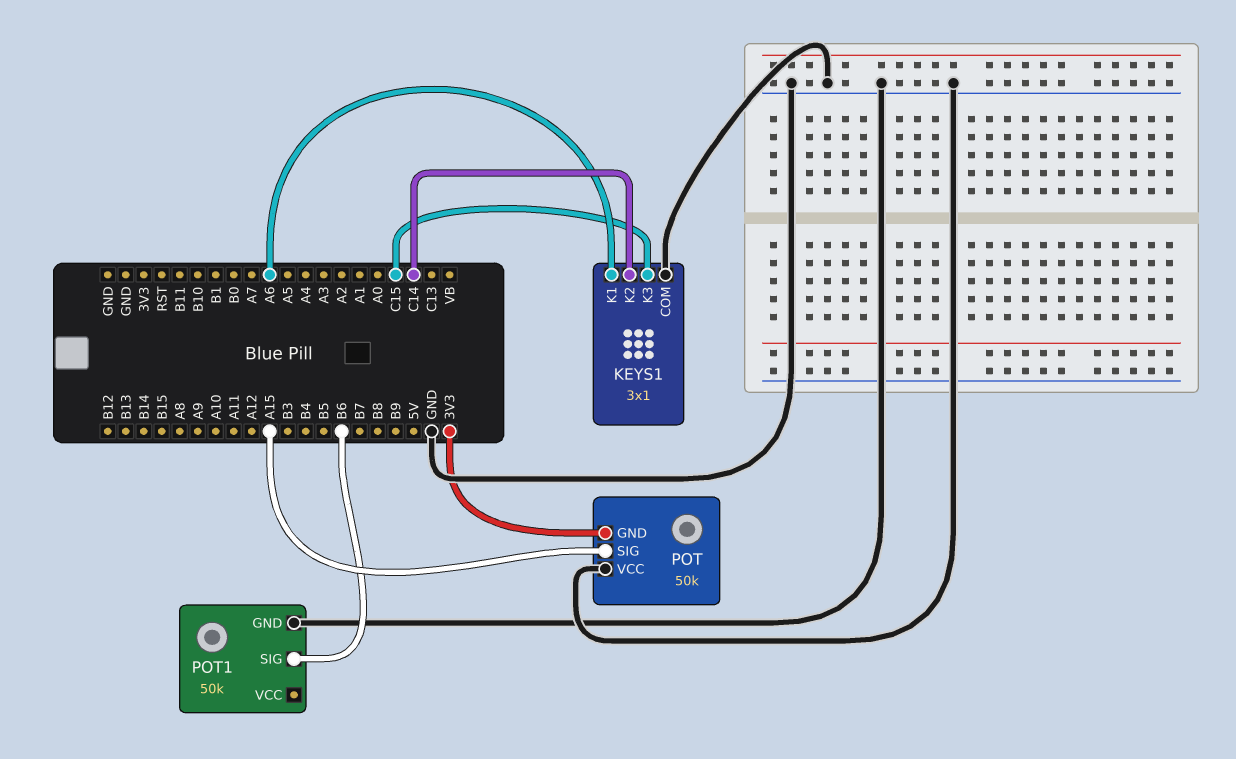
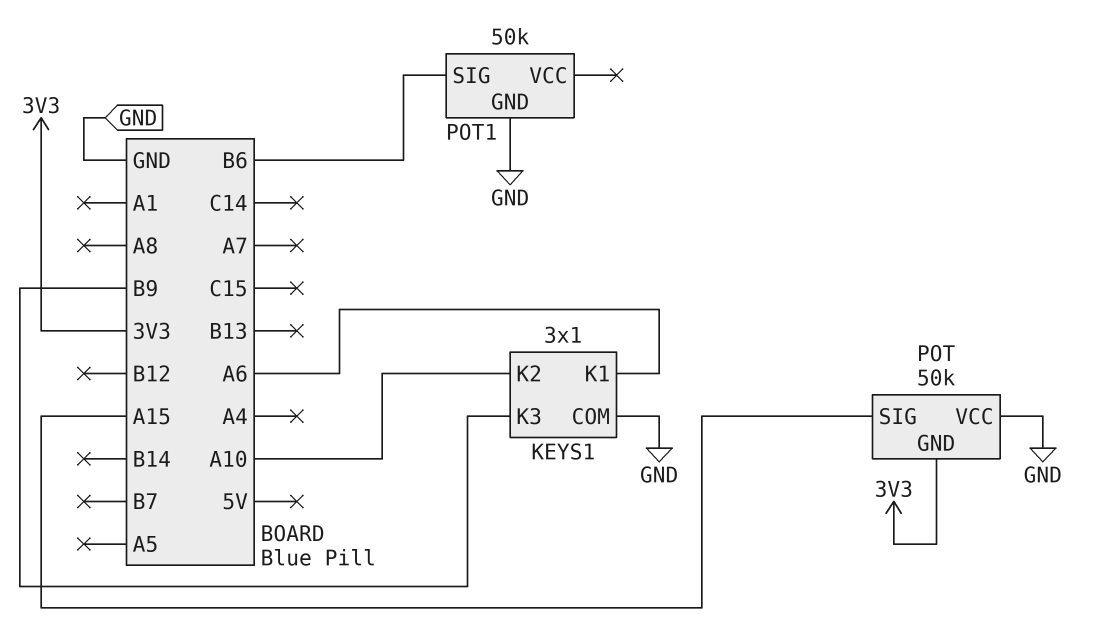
KEYS1 pin K2: C14 -> A10
KEYS1 pin K3: C15 -> B9

